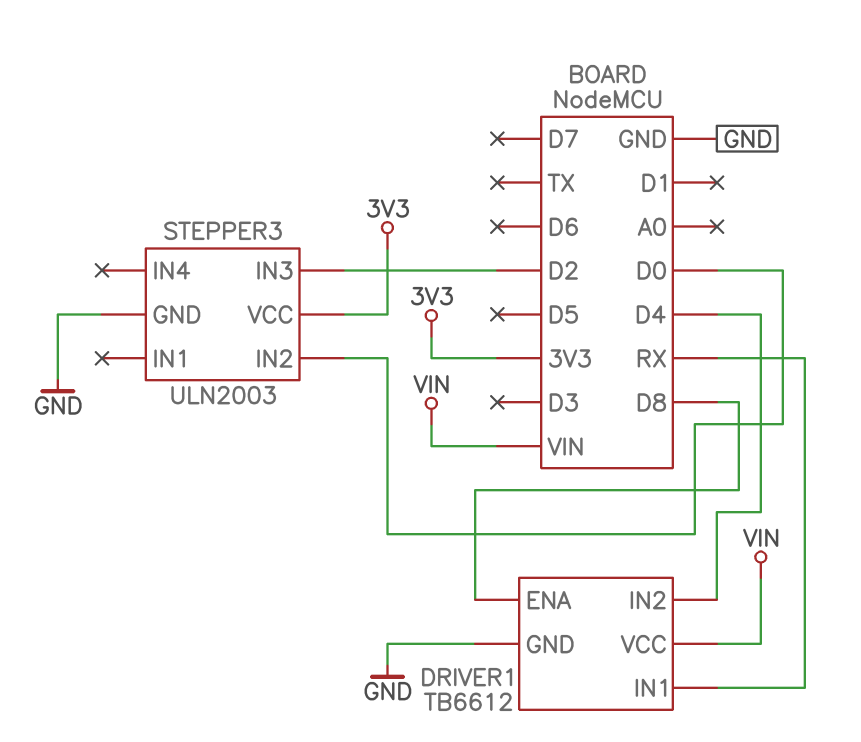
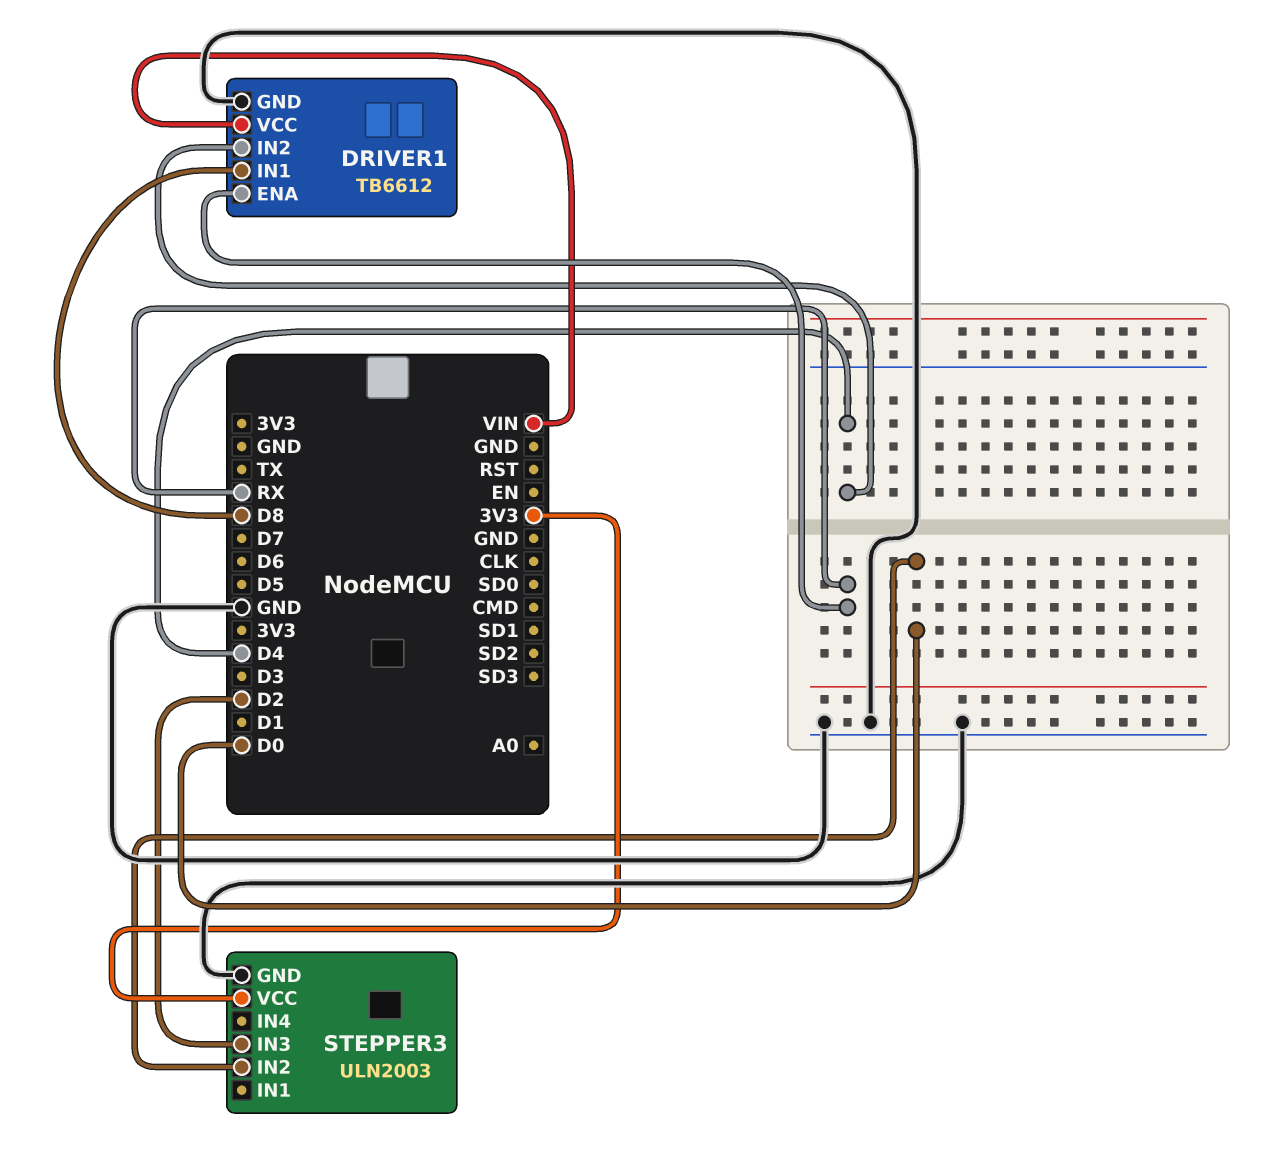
DRIVER1 pin ENA: D8 -> RX
DRIVER1 pin IN1: RX -> D8

